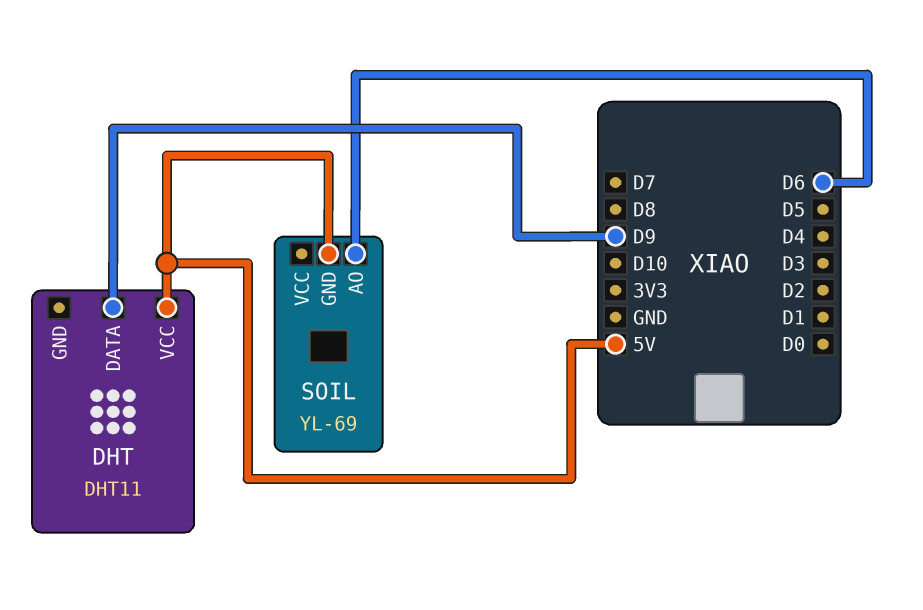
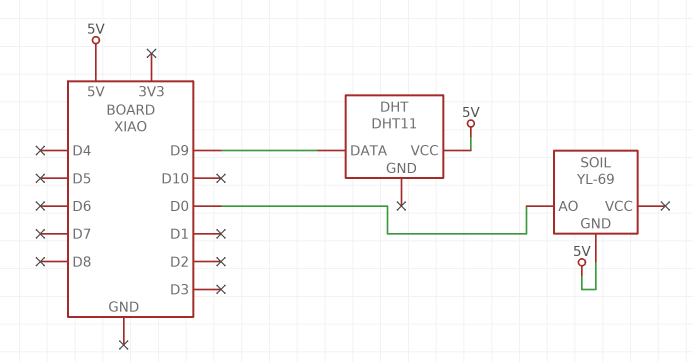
SOIL pin AO: D6 -> D0

